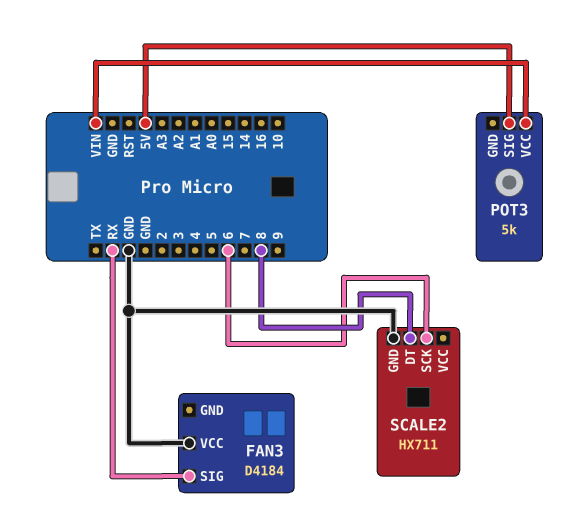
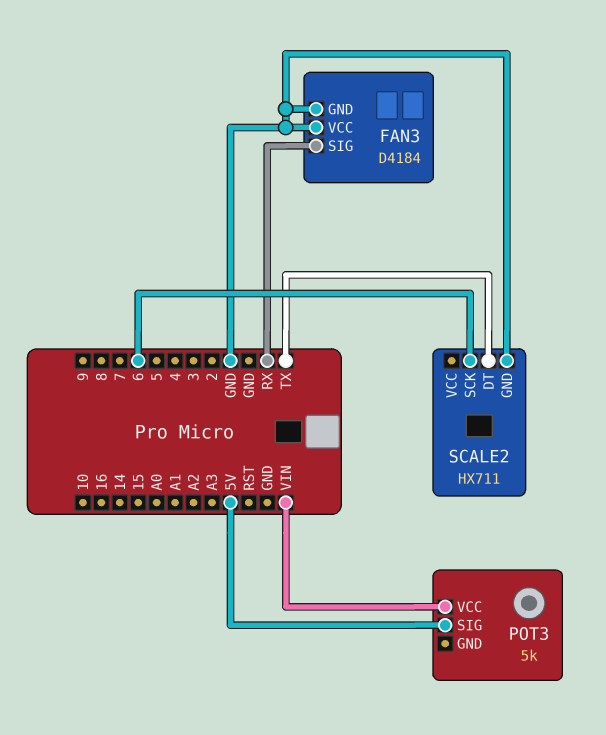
FAN3 pin GND: none -> GND
SCALE2 pin DT: 8 -> TX

